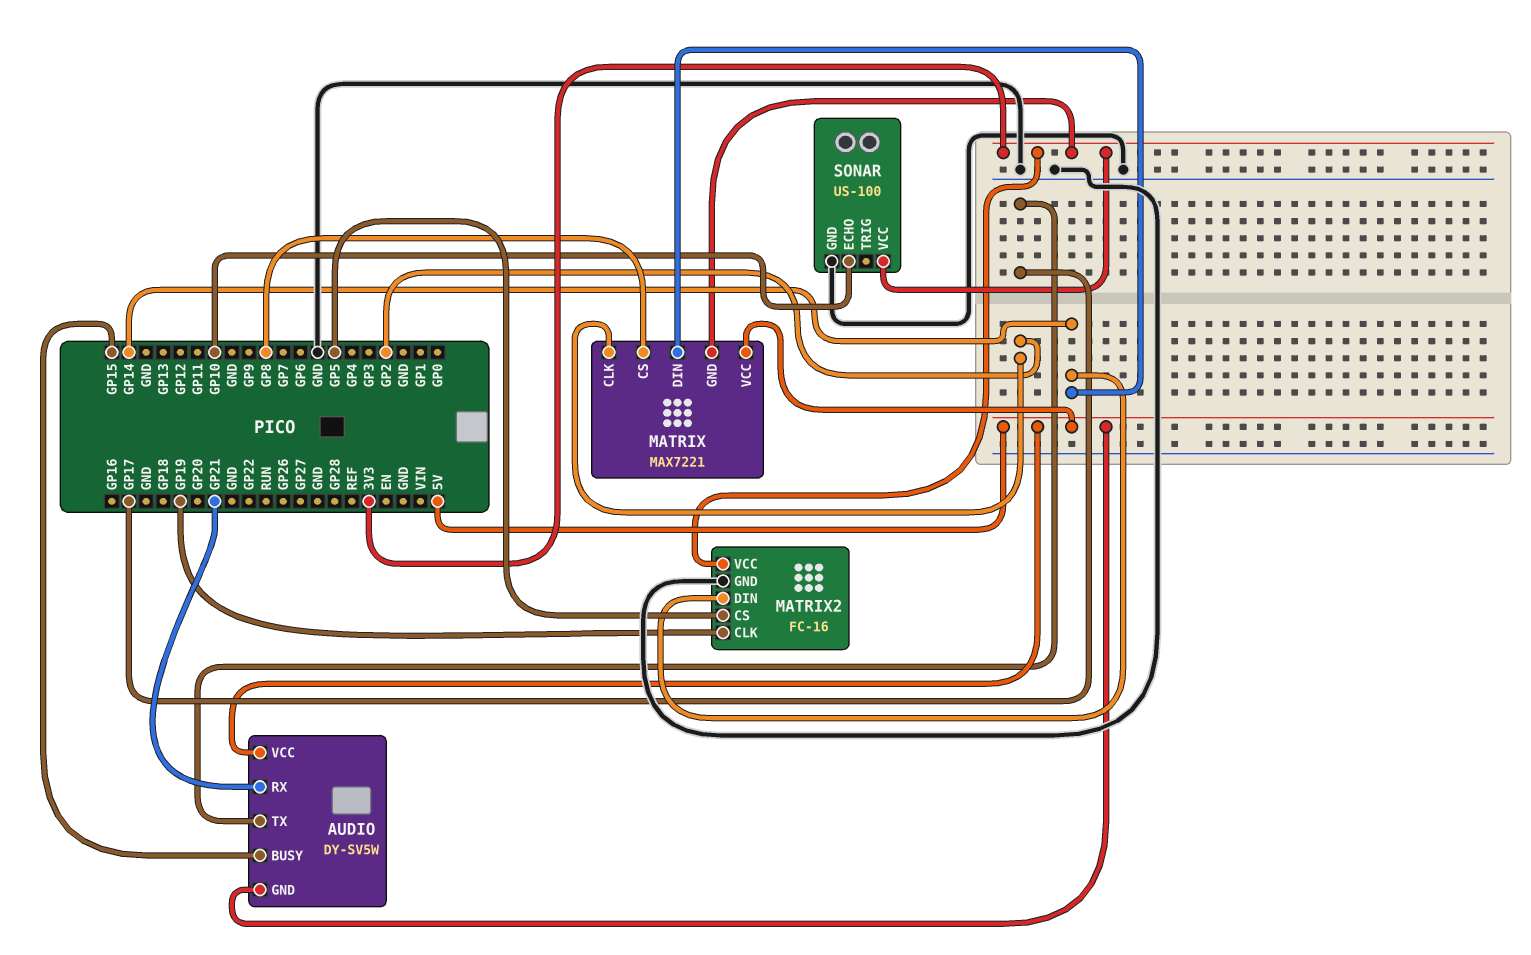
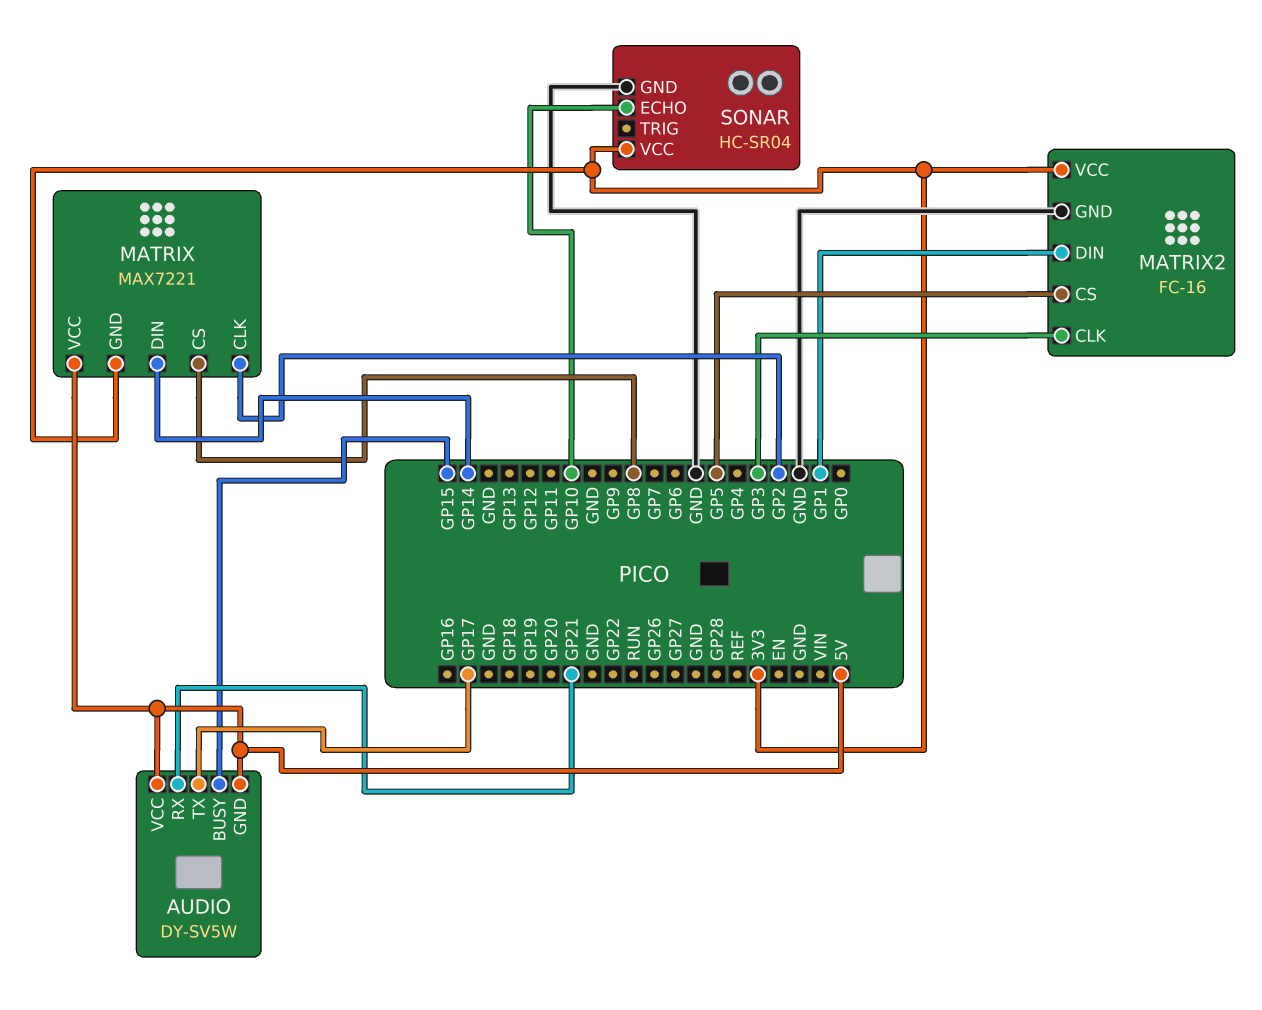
MATRIX2 pin CLK: GP19 -> GP3
MATRIX2 pin DIN: GP14 -> GP1
SONAR: US-100 -> HC-SR04

